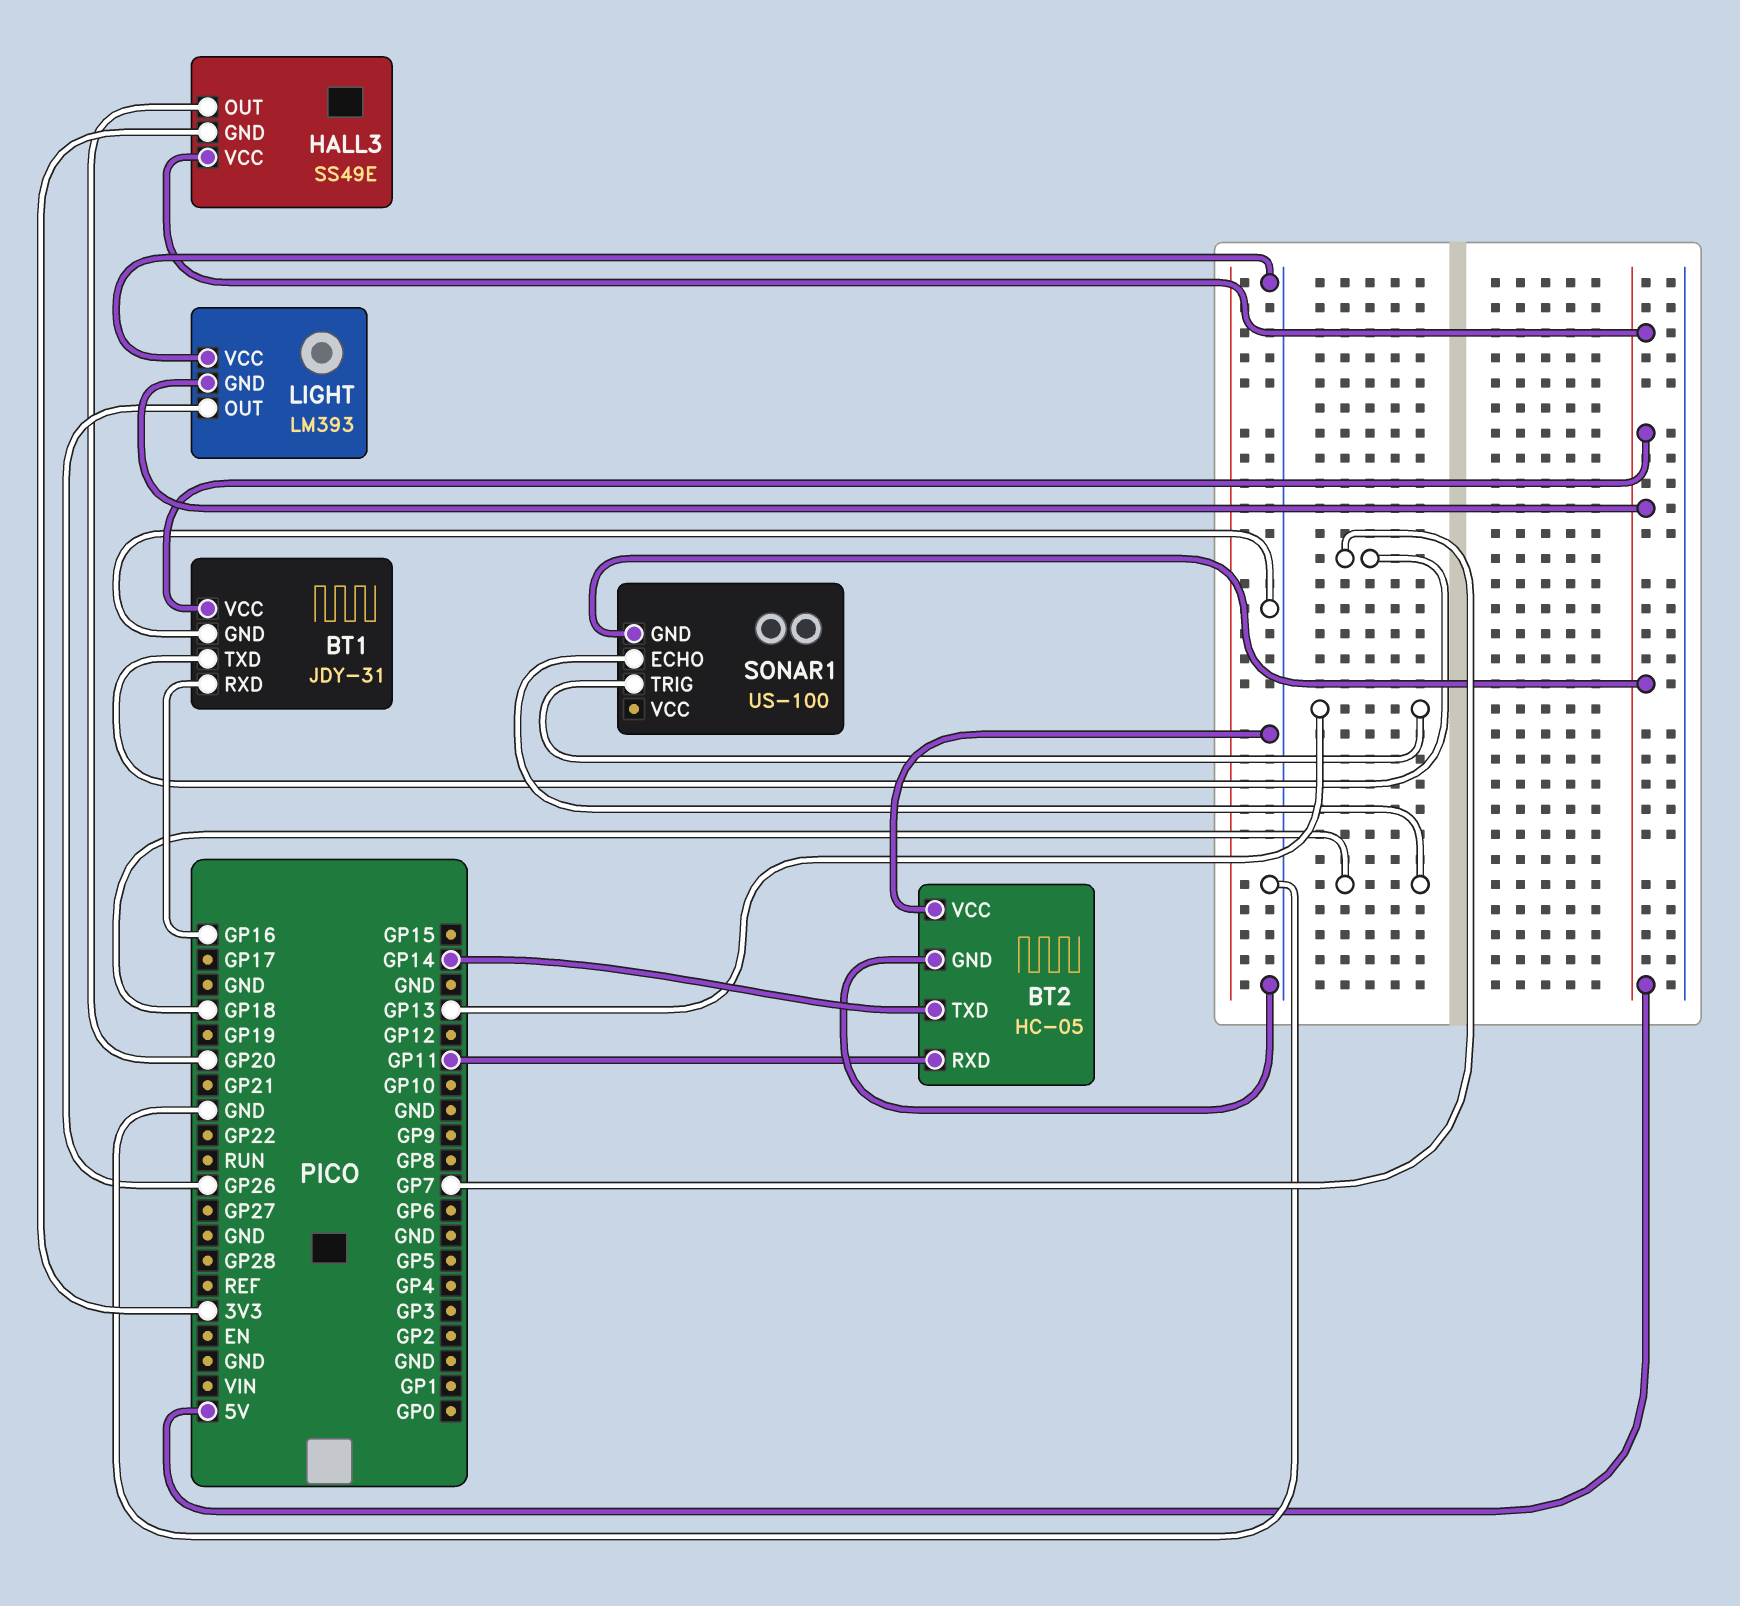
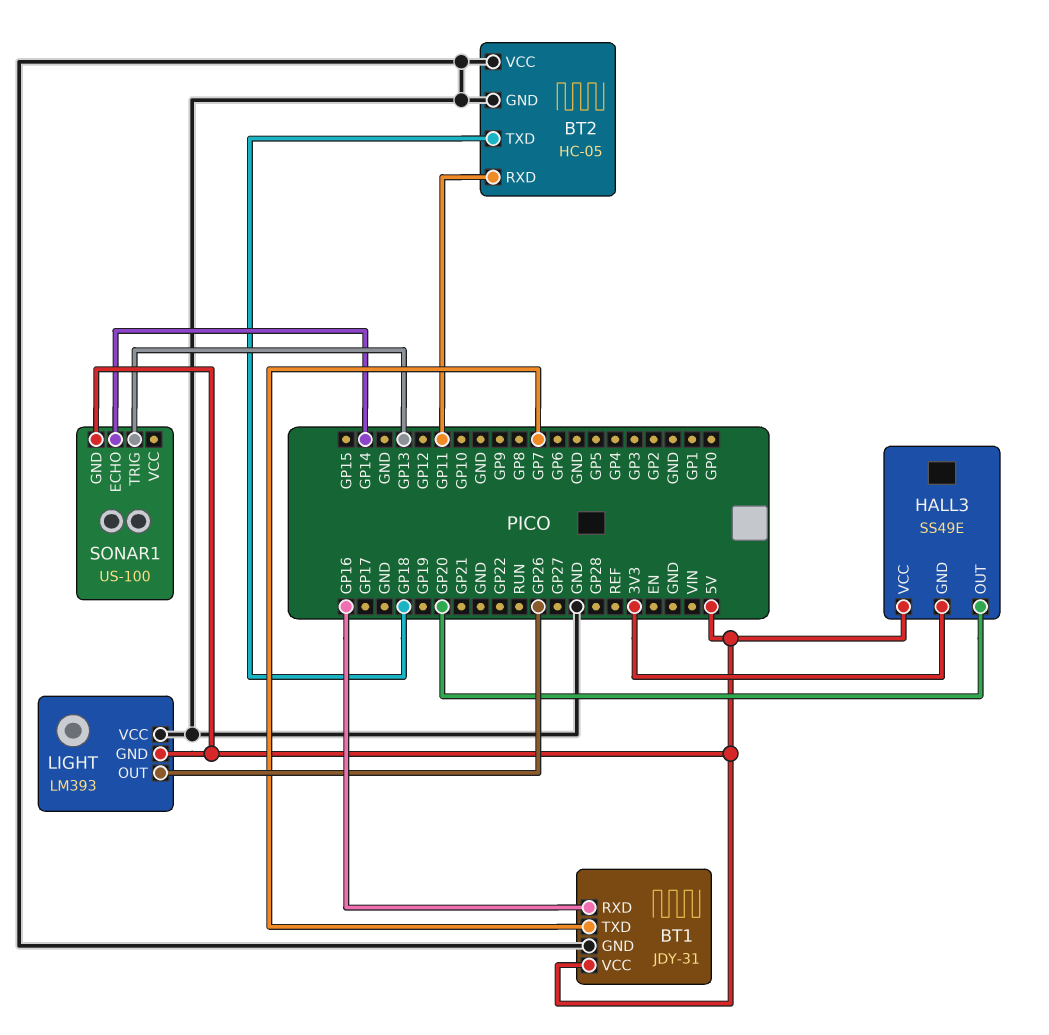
BT2 pin TXD: GP14 -> GP18
SONAR1 pin ECHO: GP18 -> GP14

